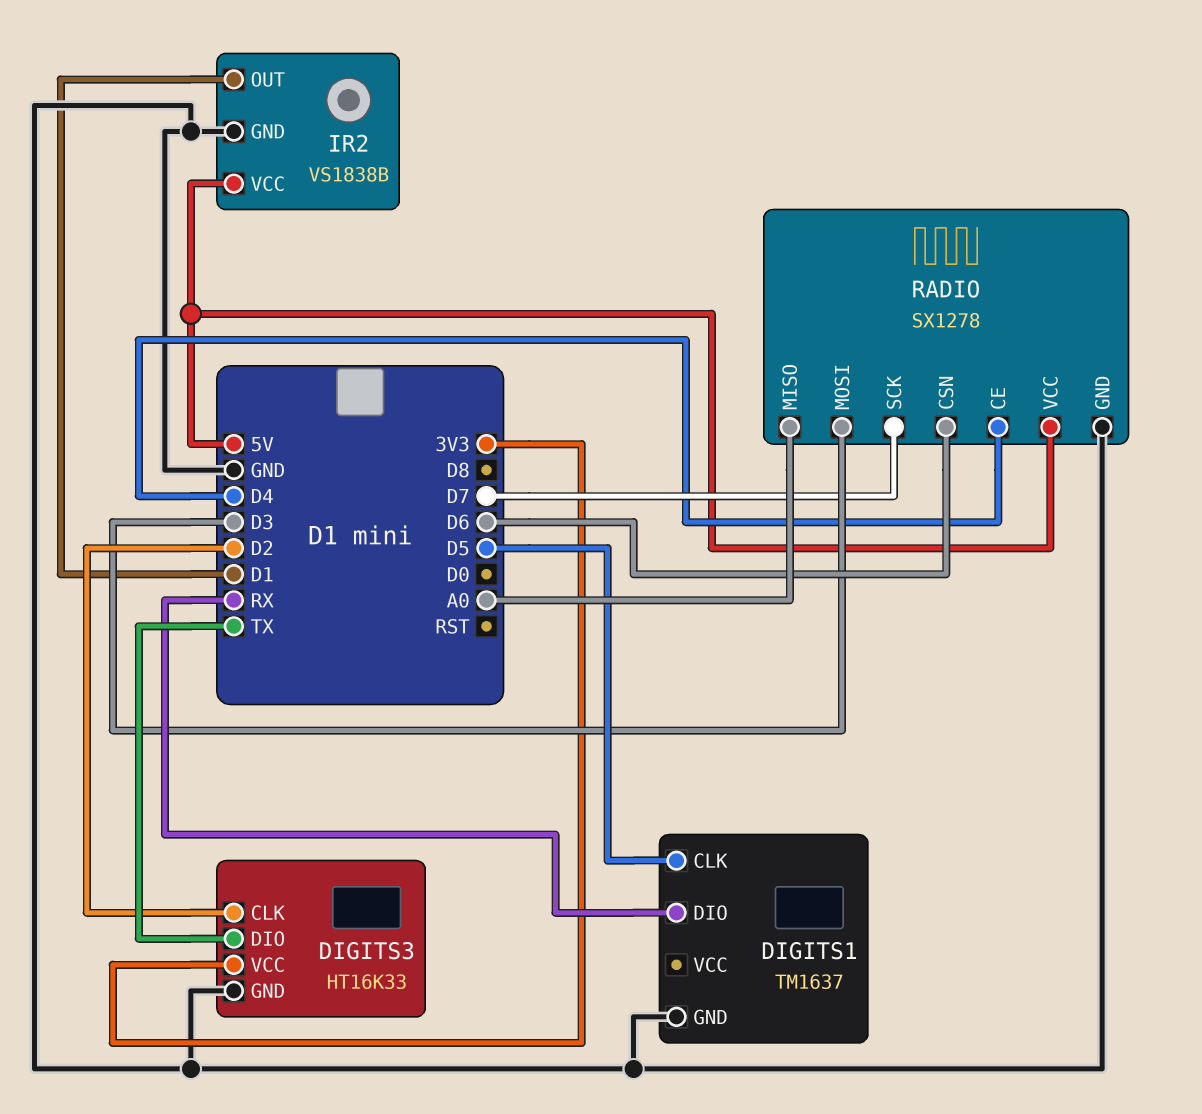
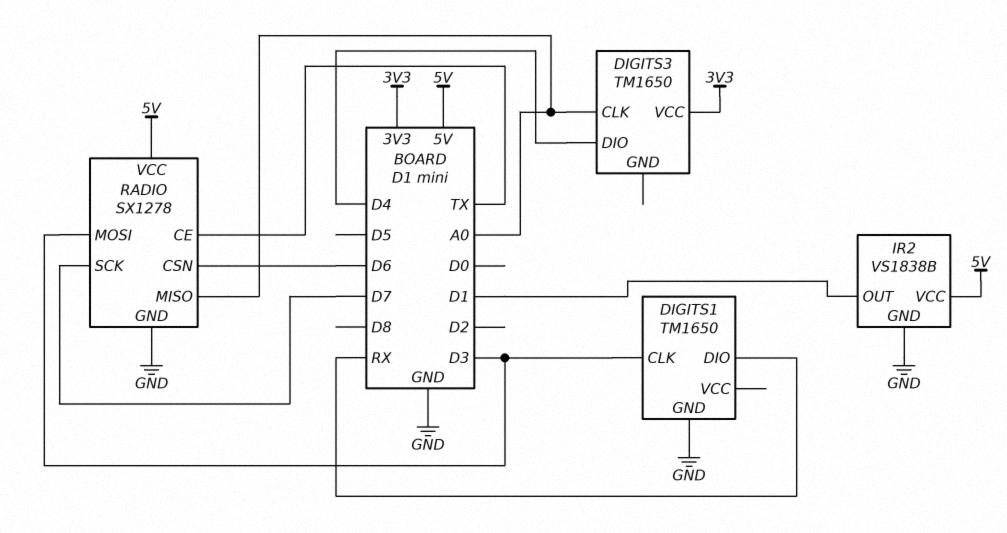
DIGITS1: TM1637 -> TM1650
DIGITS1 pin CLK: D5 -> D3
DIGITS3: HT16K33 -> TM1650
DIGITS3 pin CLK: D2 -> A0
DIGITS3 pin DIO: TX -> D4
DIGITS3 pin GND: GND -> none
RADIO pin CE: D4 -> TX

